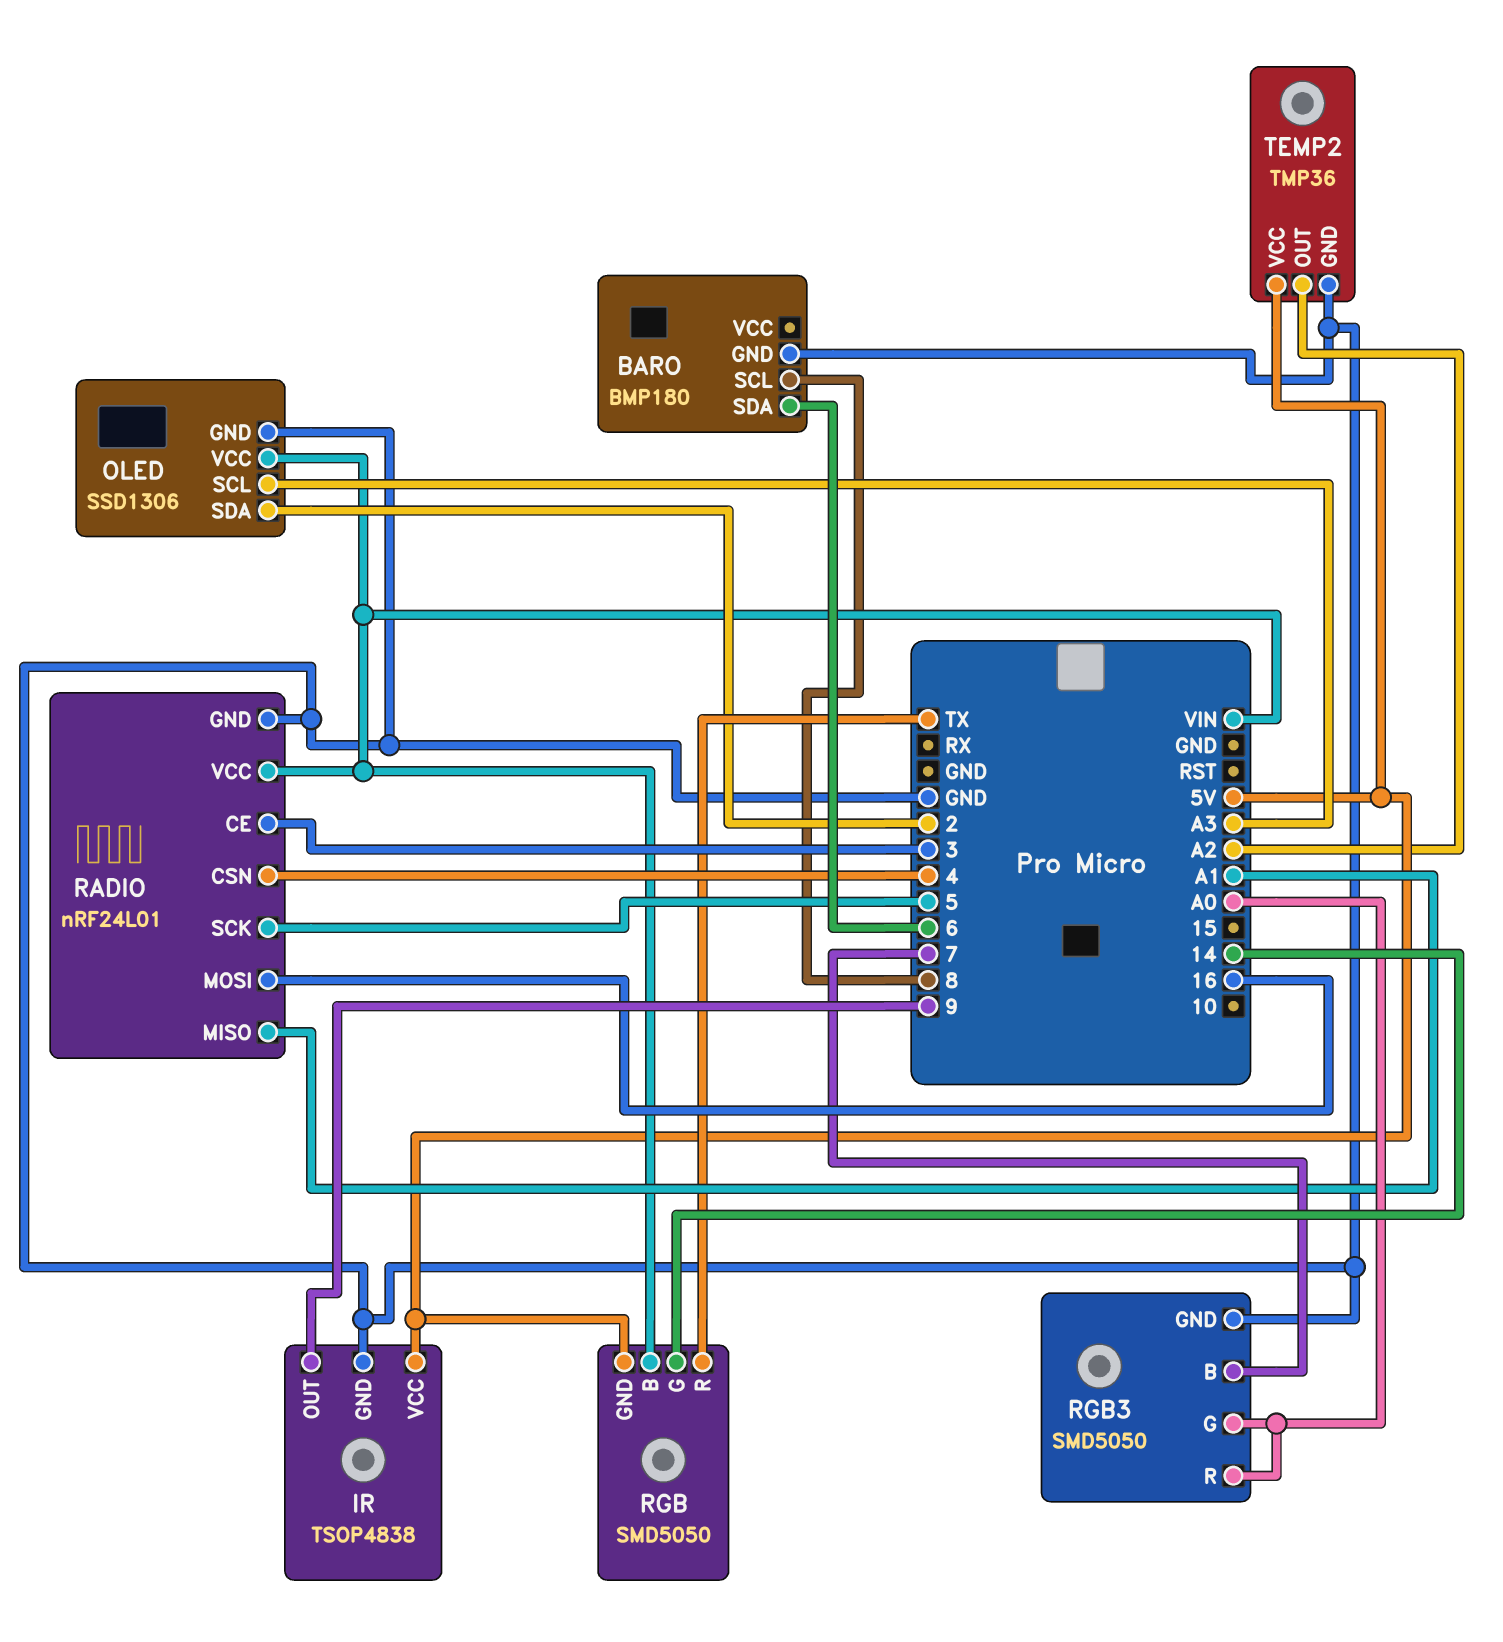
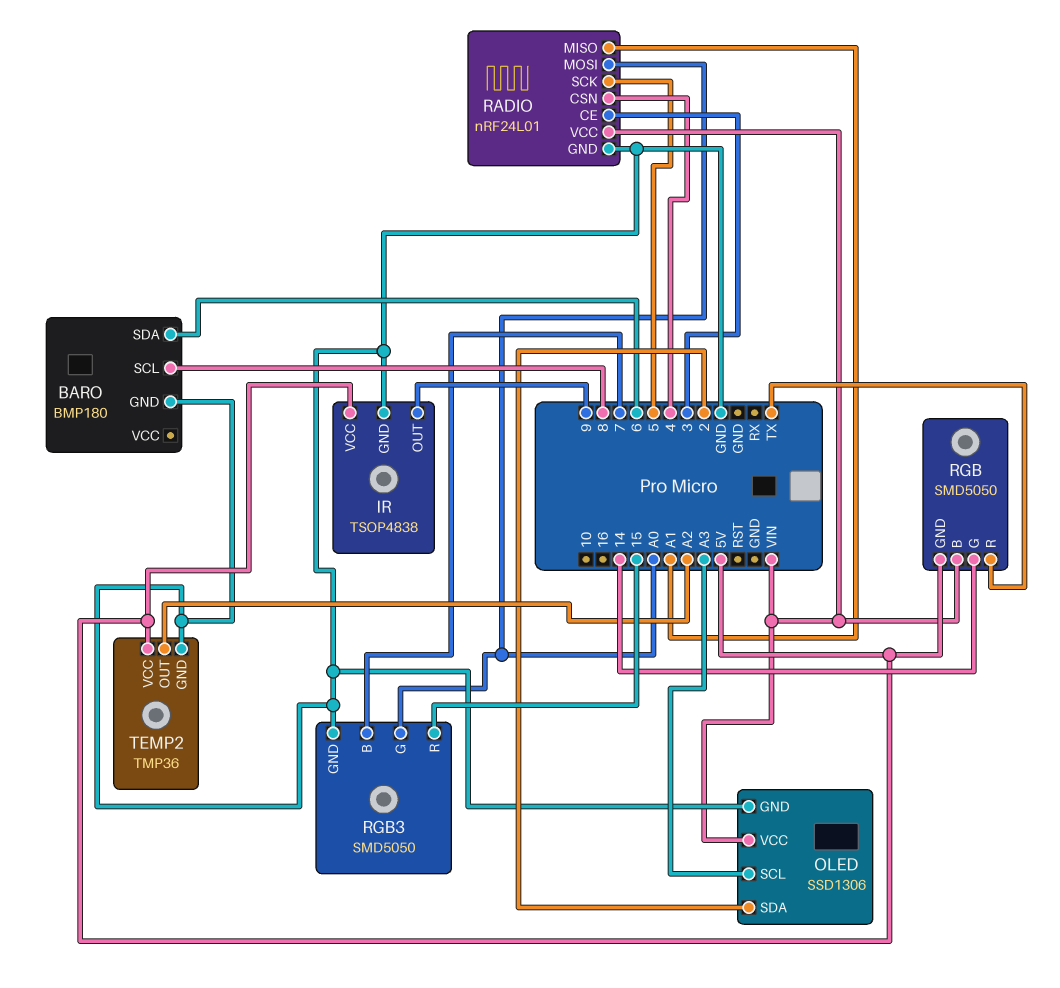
RADIO pin MOSI: 16 -> A0
RGB3 pin R: A0 -> 15

